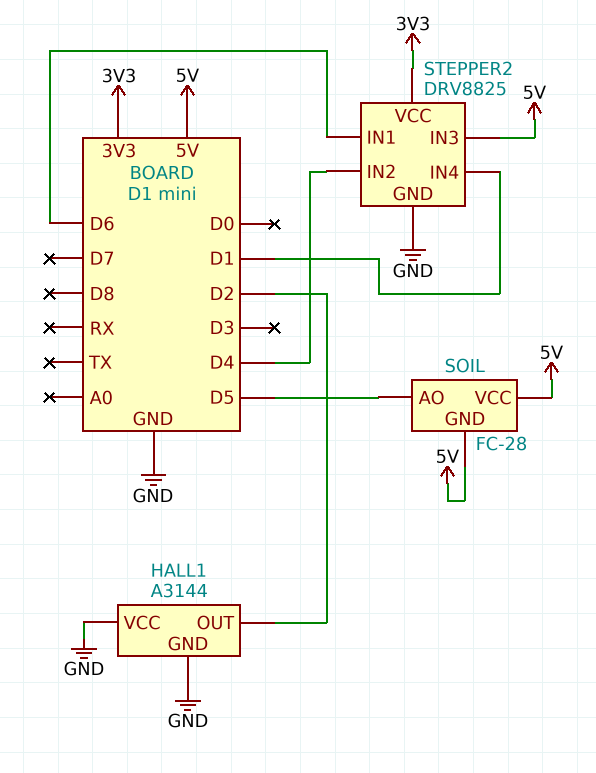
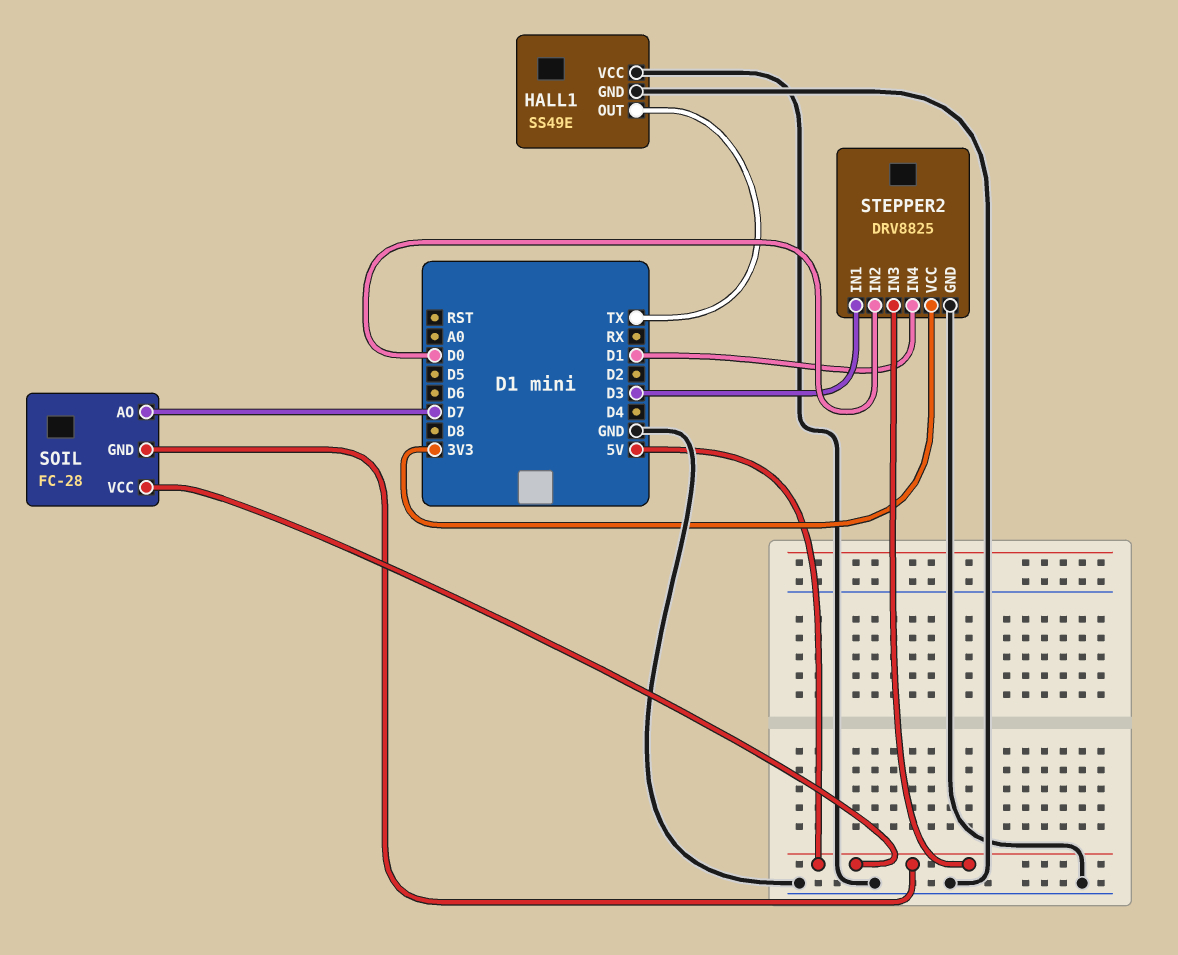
HALL1: A3144 -> SS49E
HALL1 pin OUT: D2 -> TX
SOIL pin AO: D5 -> D7
STEPPER2 pin IN1: D6 -> D3
STEPPER2 pin IN2: D4 -> D0

